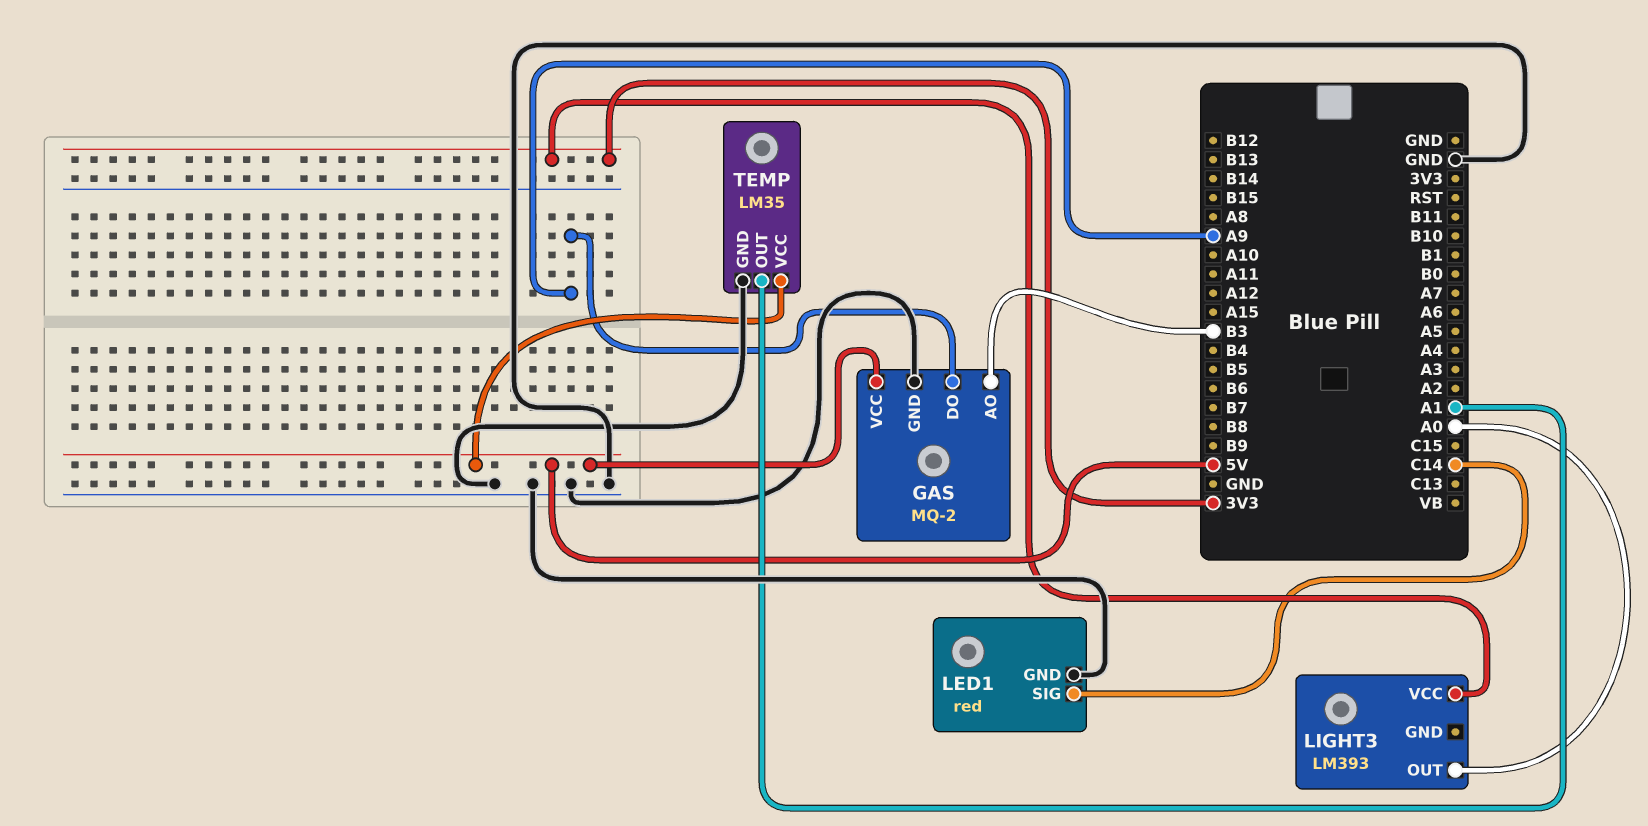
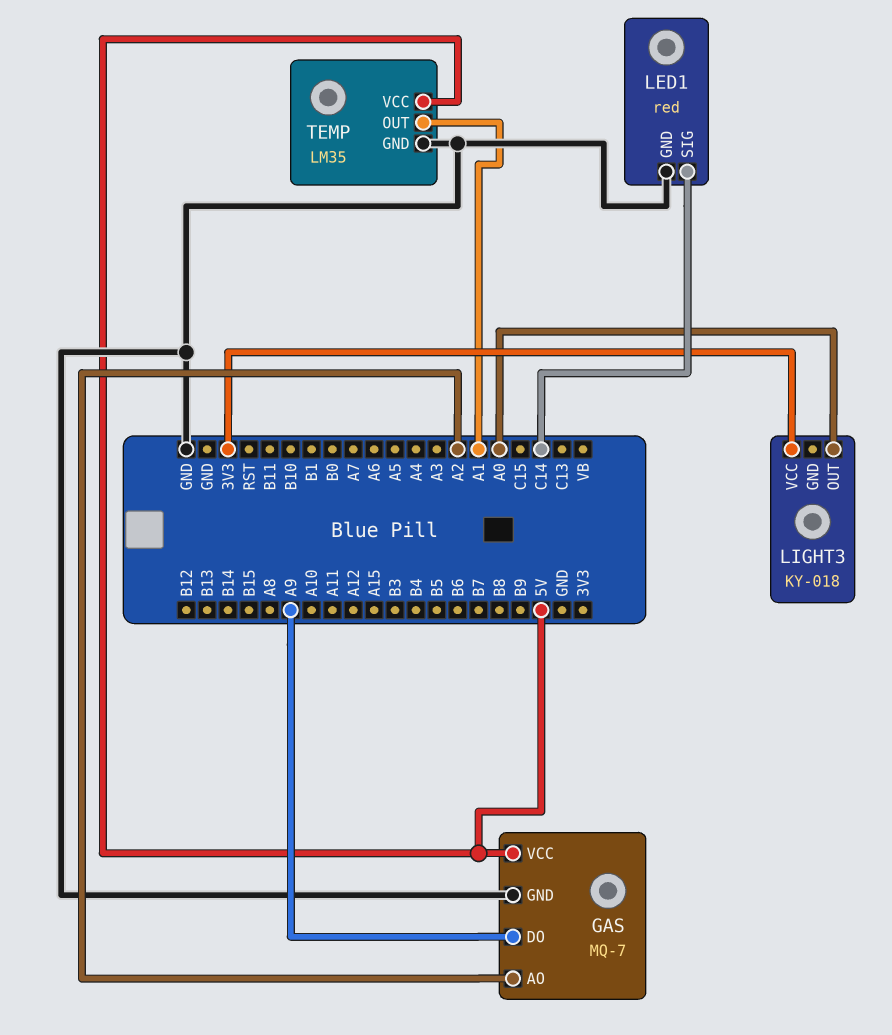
GAS: MQ-2 -> MQ-7
GAS pin AO: B3 -> A2
LIGHT3: LM393 -> KY-018

